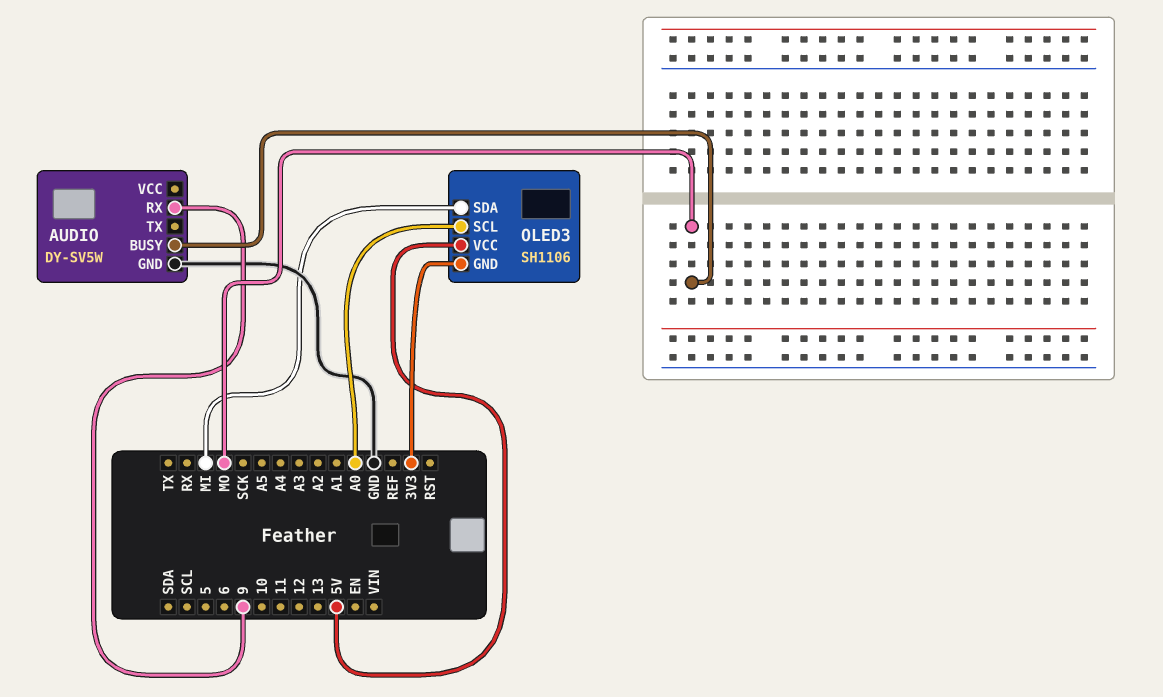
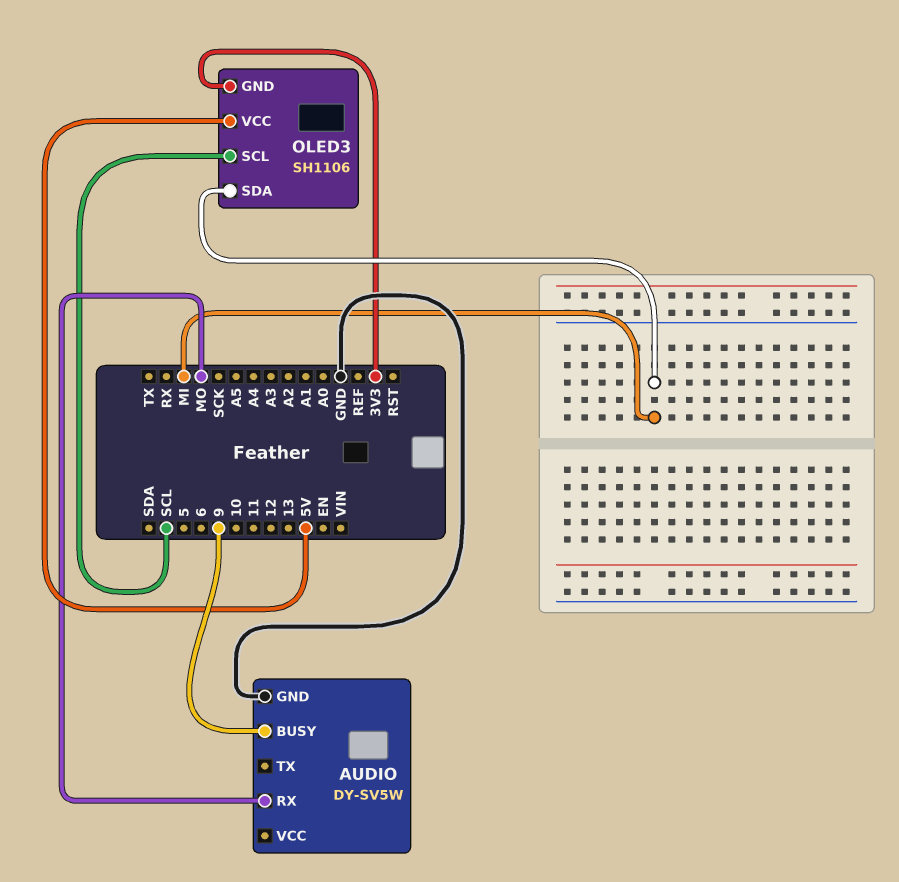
AUDIO pin BUSY: MO -> 9
AUDIO pin RX: 9 -> MO
OLED3 pin SCL: A0 -> SCL

